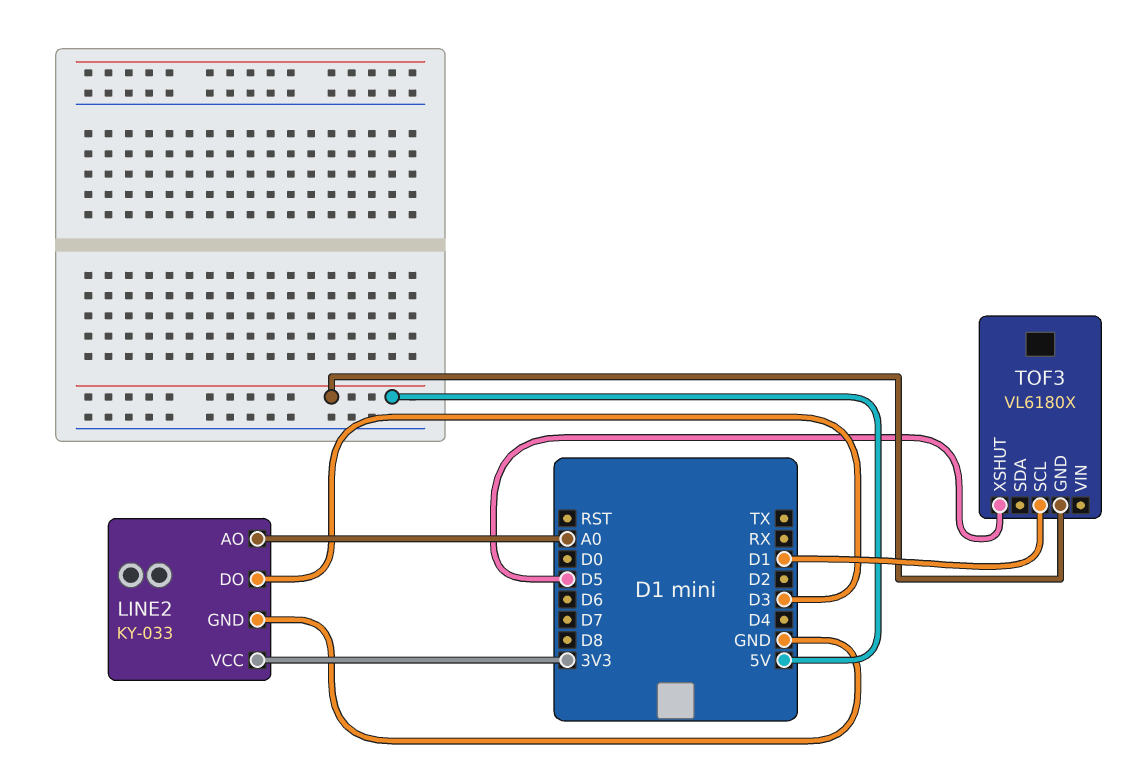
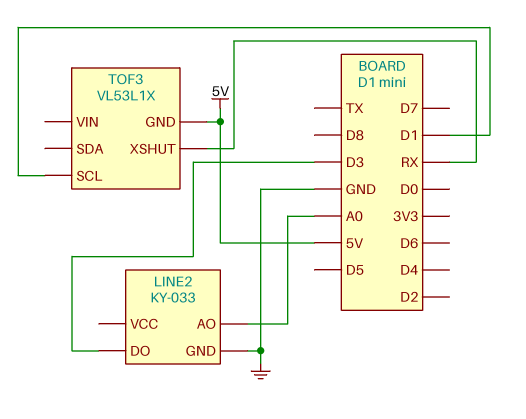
LINE2 pin VCC: 3V3 -> none
TOF3: VL6180X -> VL53L1X
TOF3 pin XSHUT: D5 -> RX

